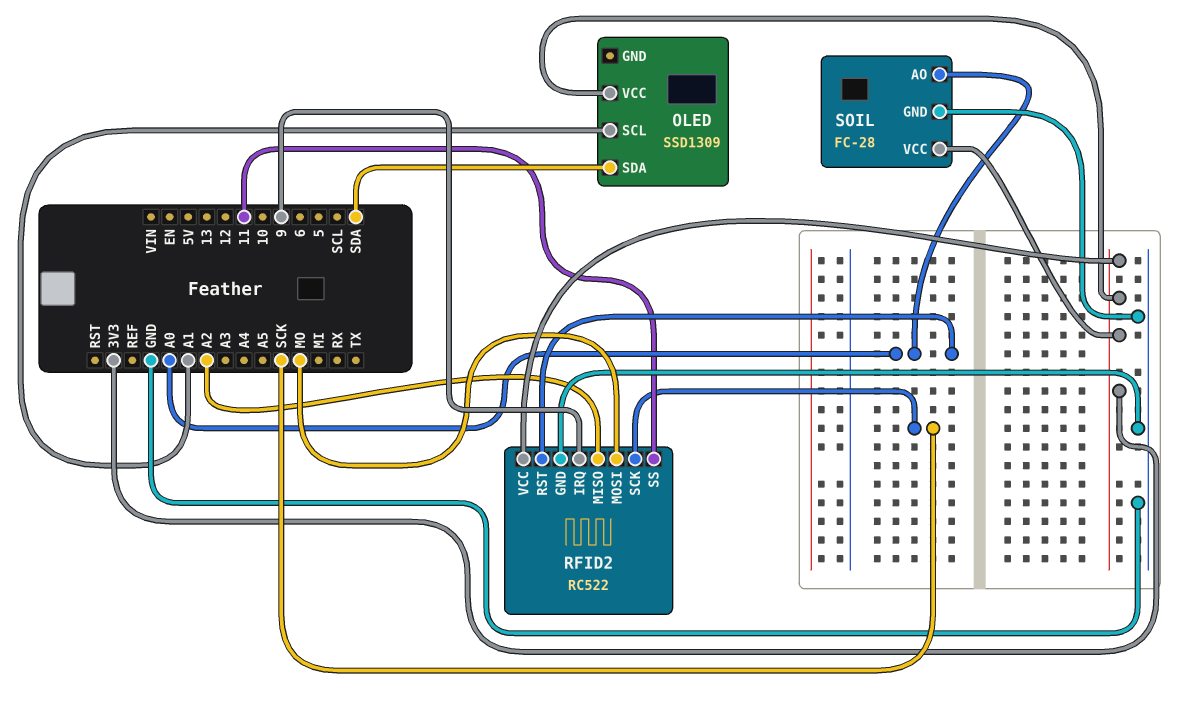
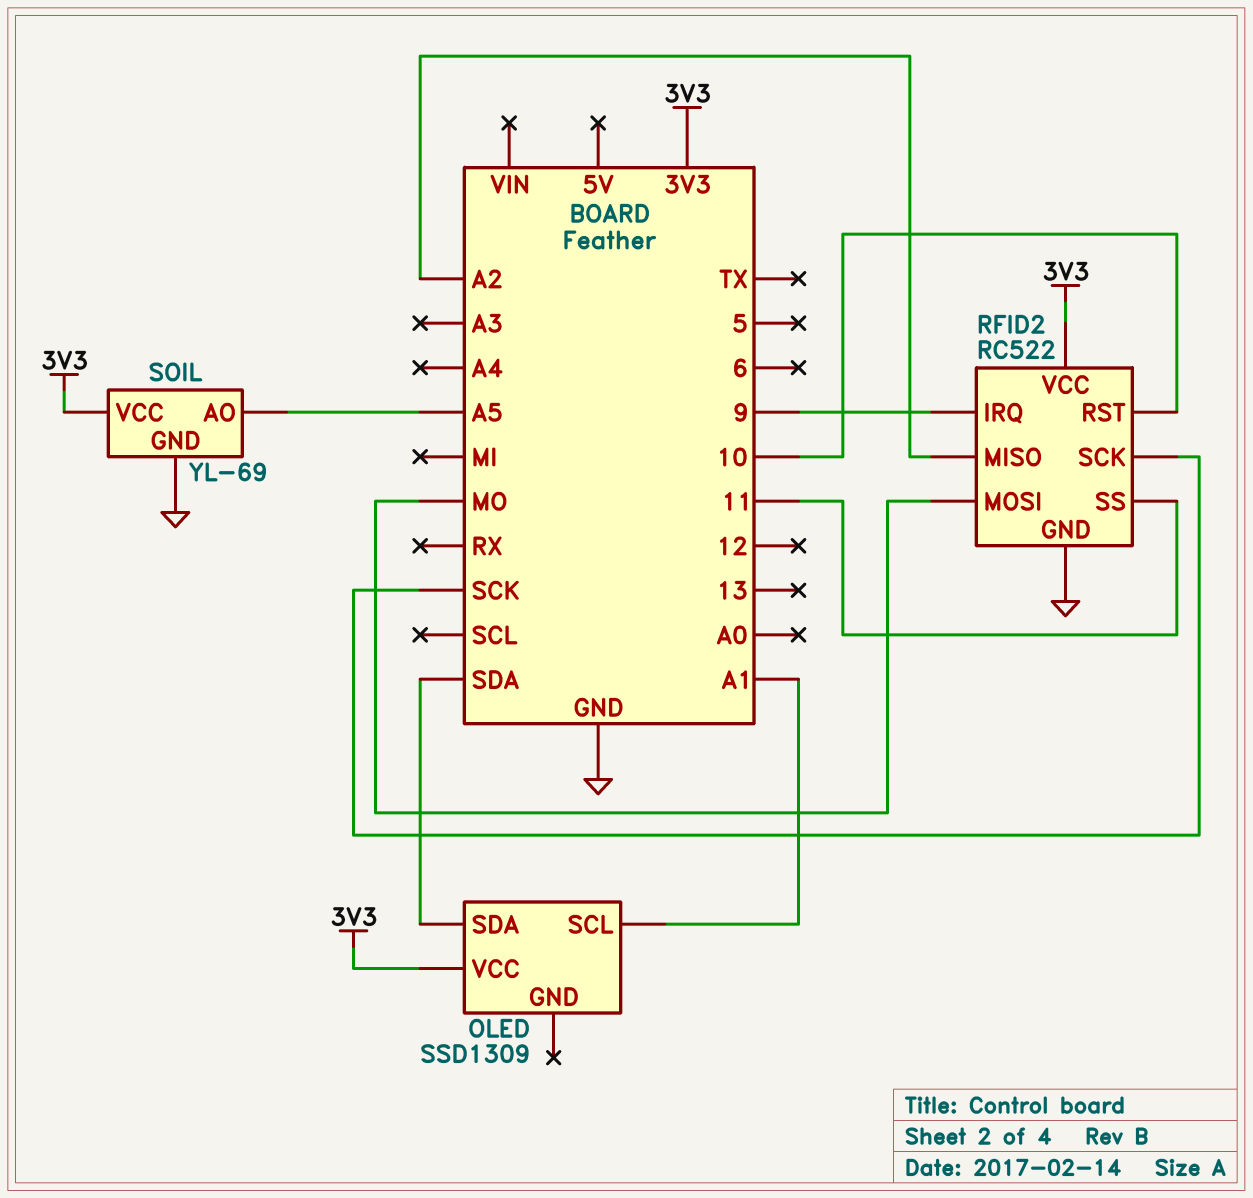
RFID2 pin RST: A0 -> 10
SOIL: FC-28 -> YL-69
SOIL pin AO: A0 -> A5

